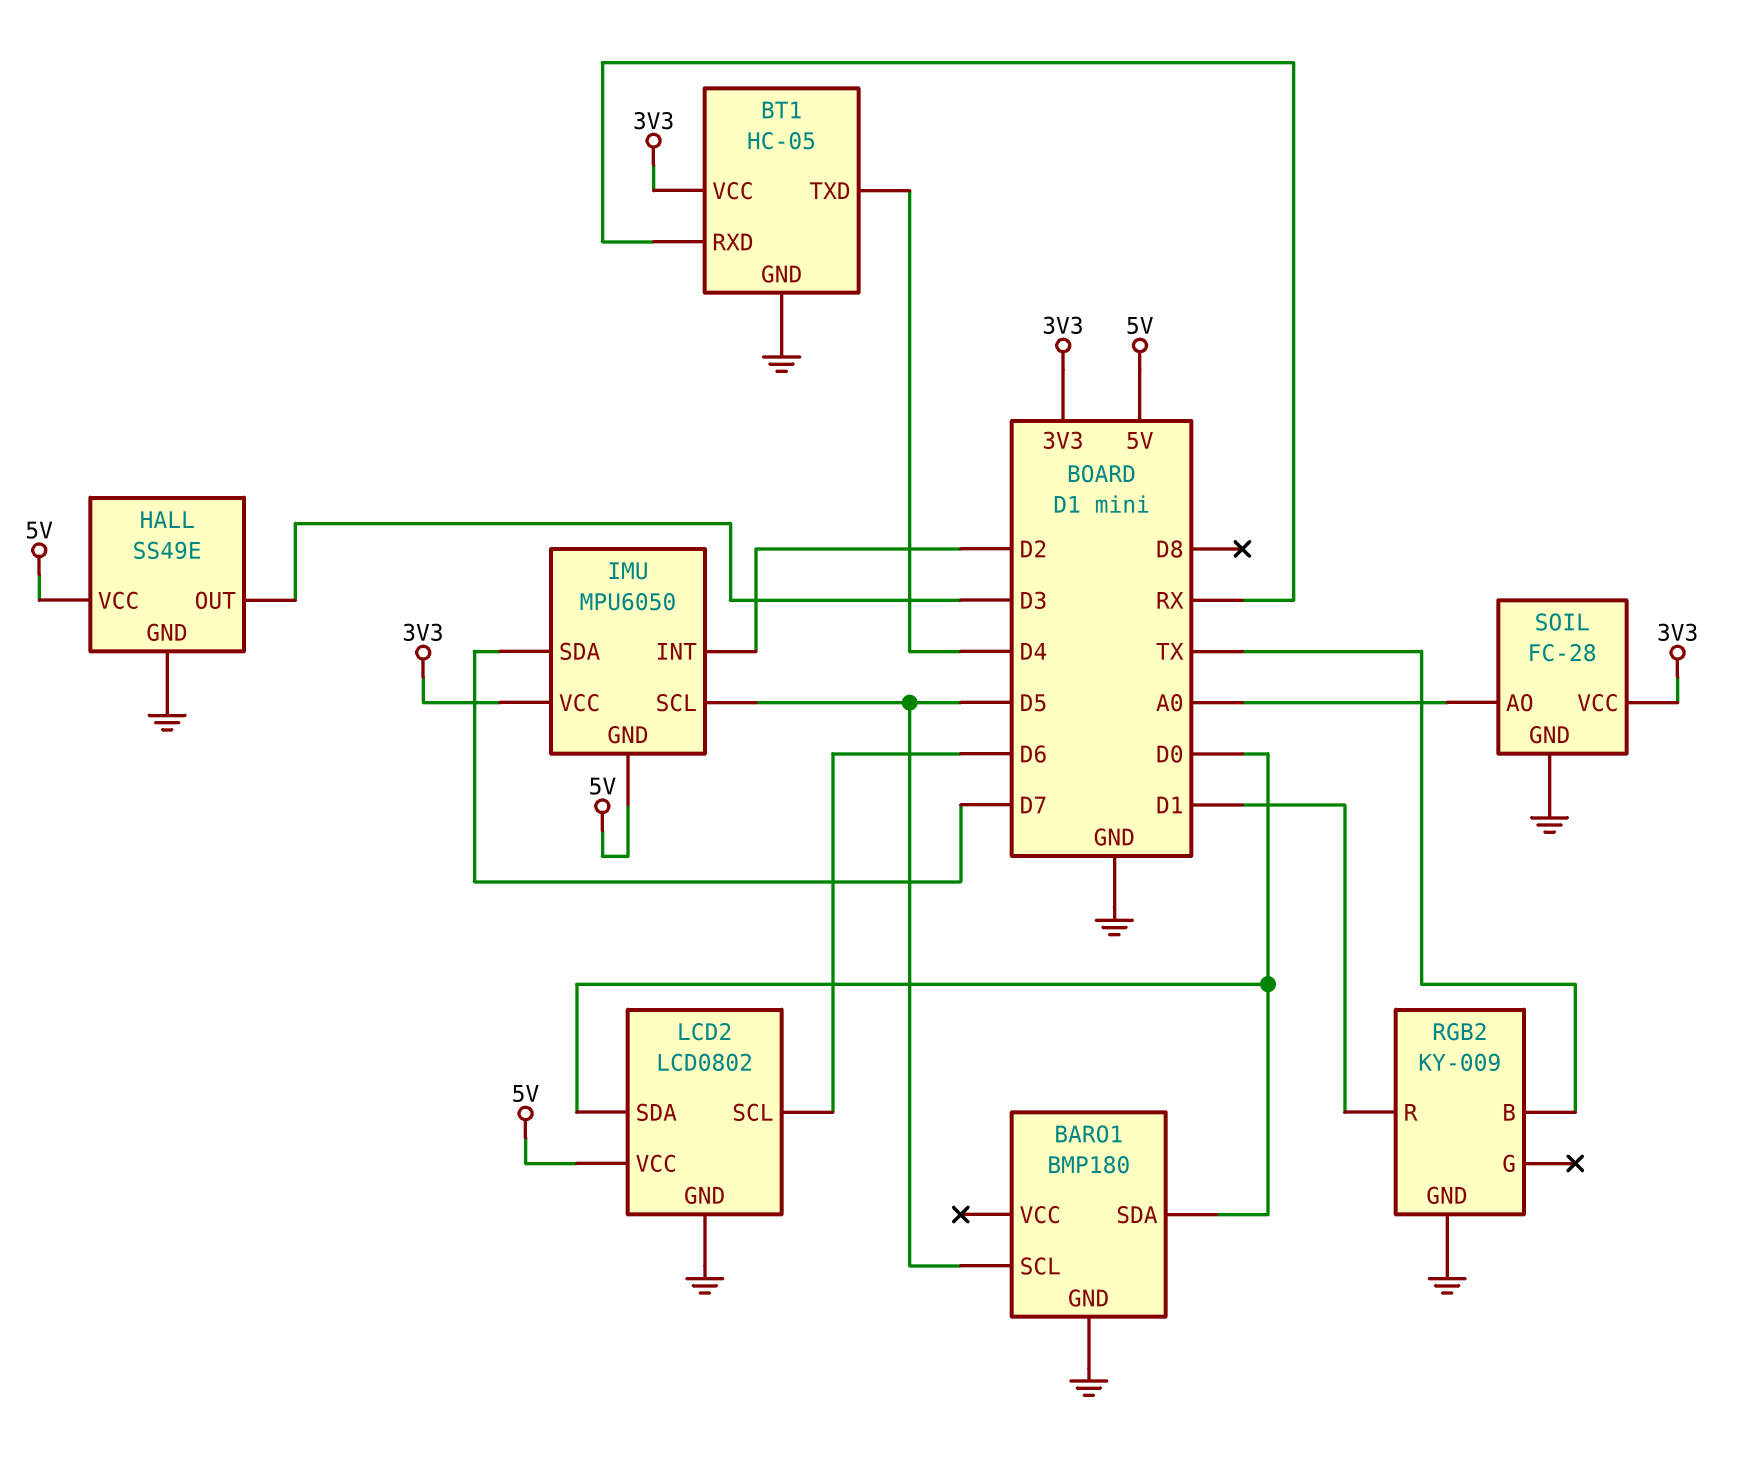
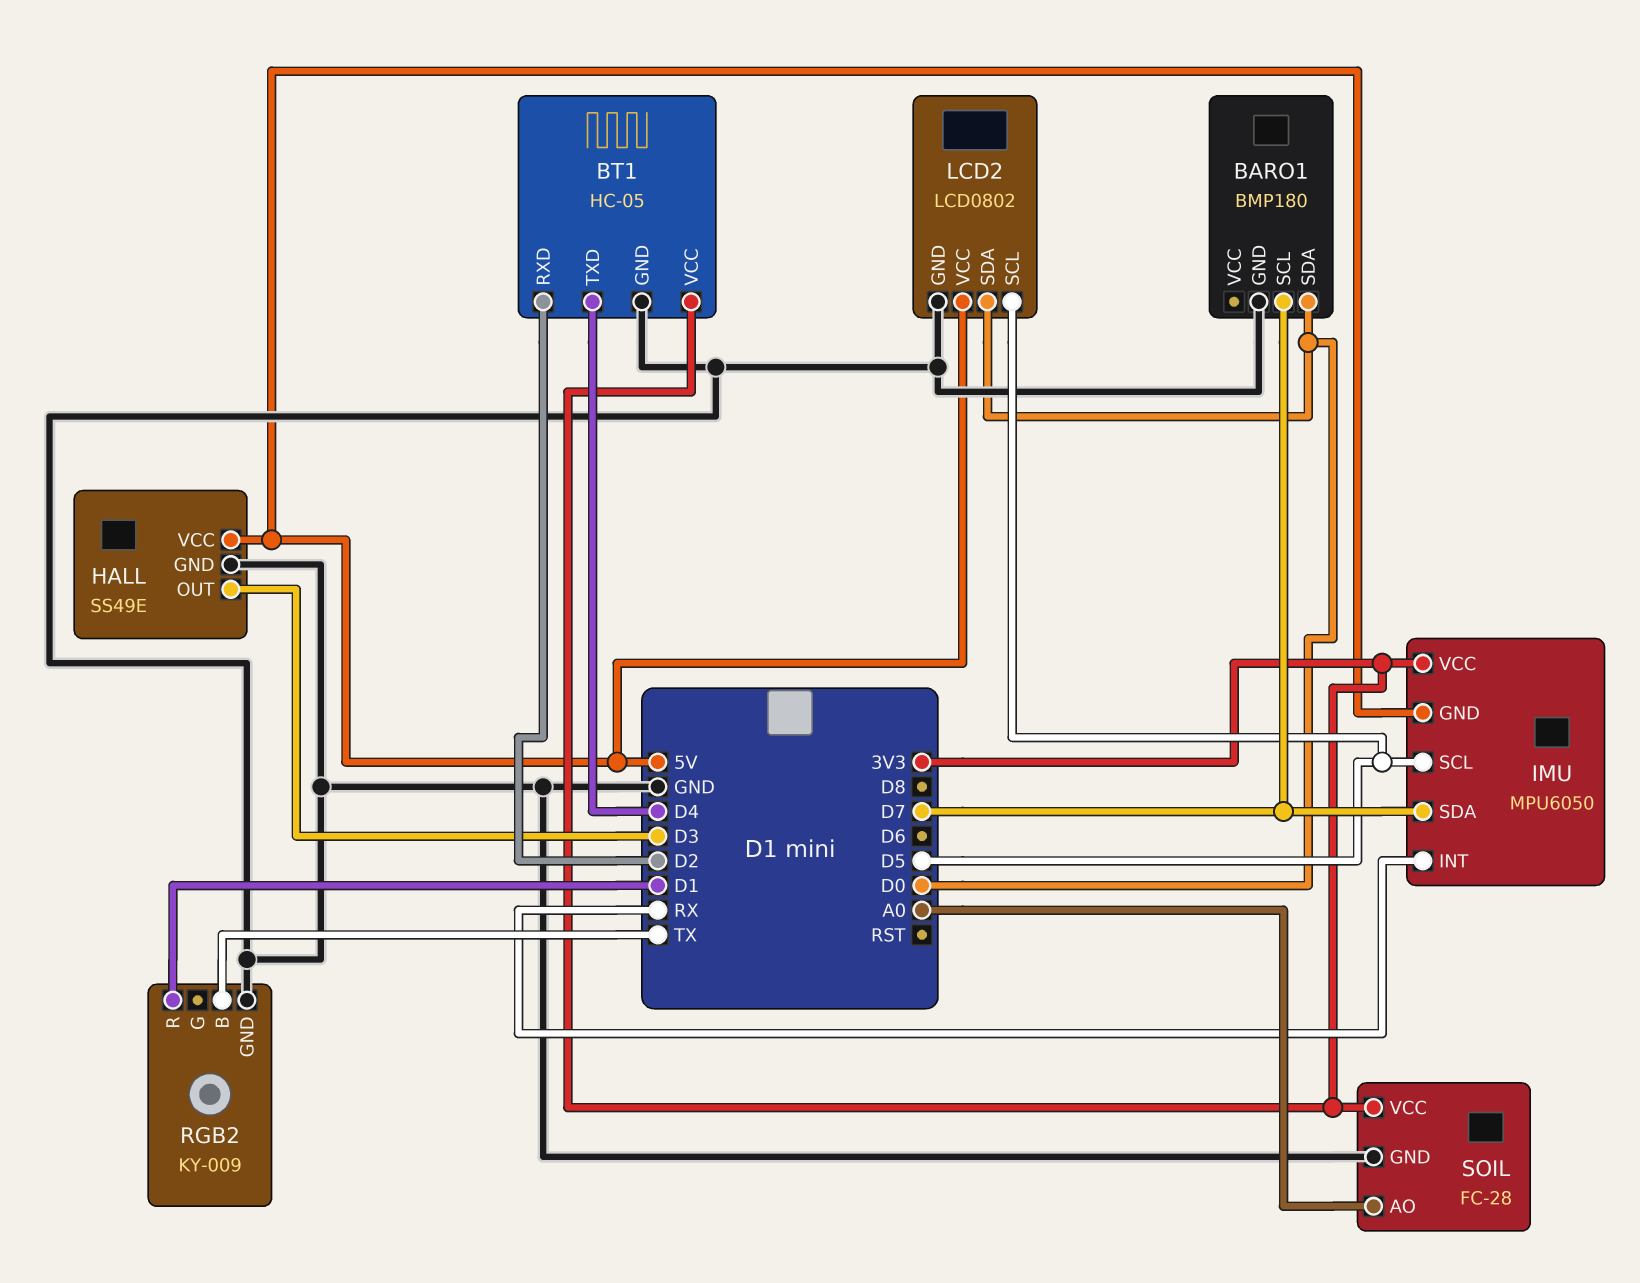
BARO1 pin SCL: D5 -> D7
BT1 pin RXD: RX -> D2
IMU pin INT: D2 -> RX
LCD2 pin SCL: D6 -> D5

